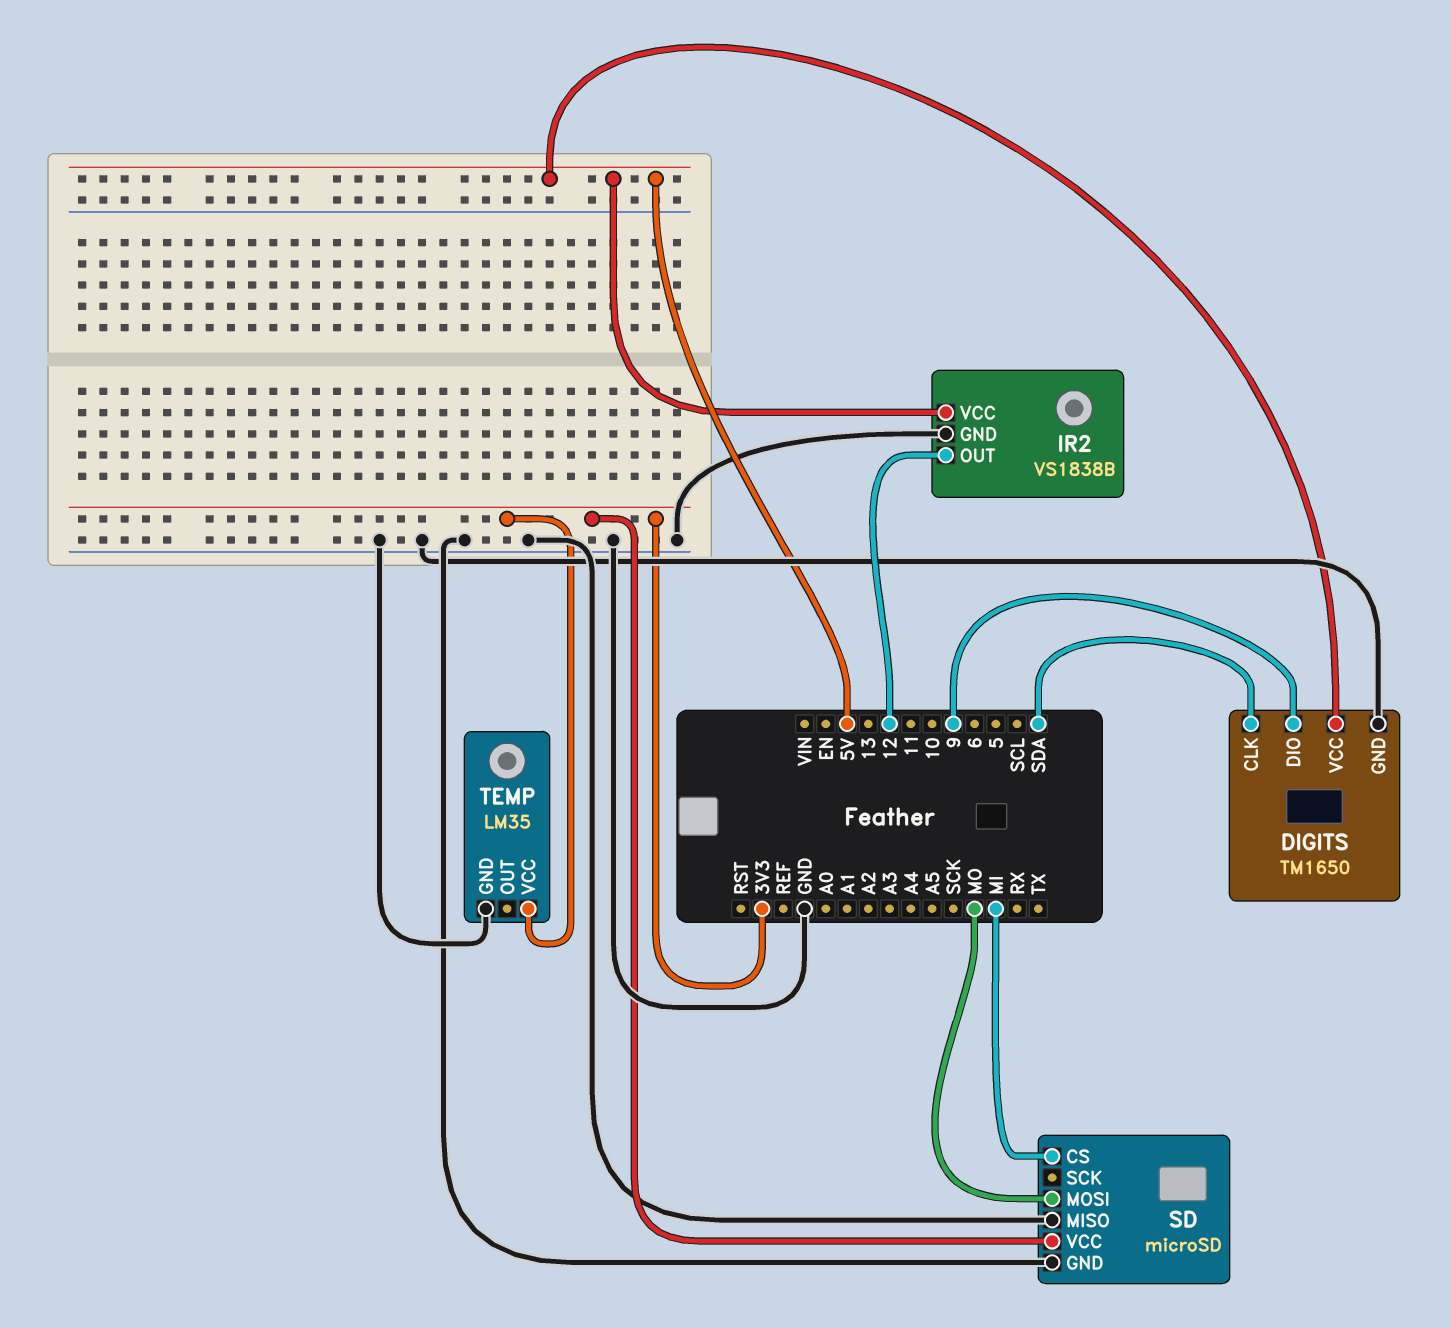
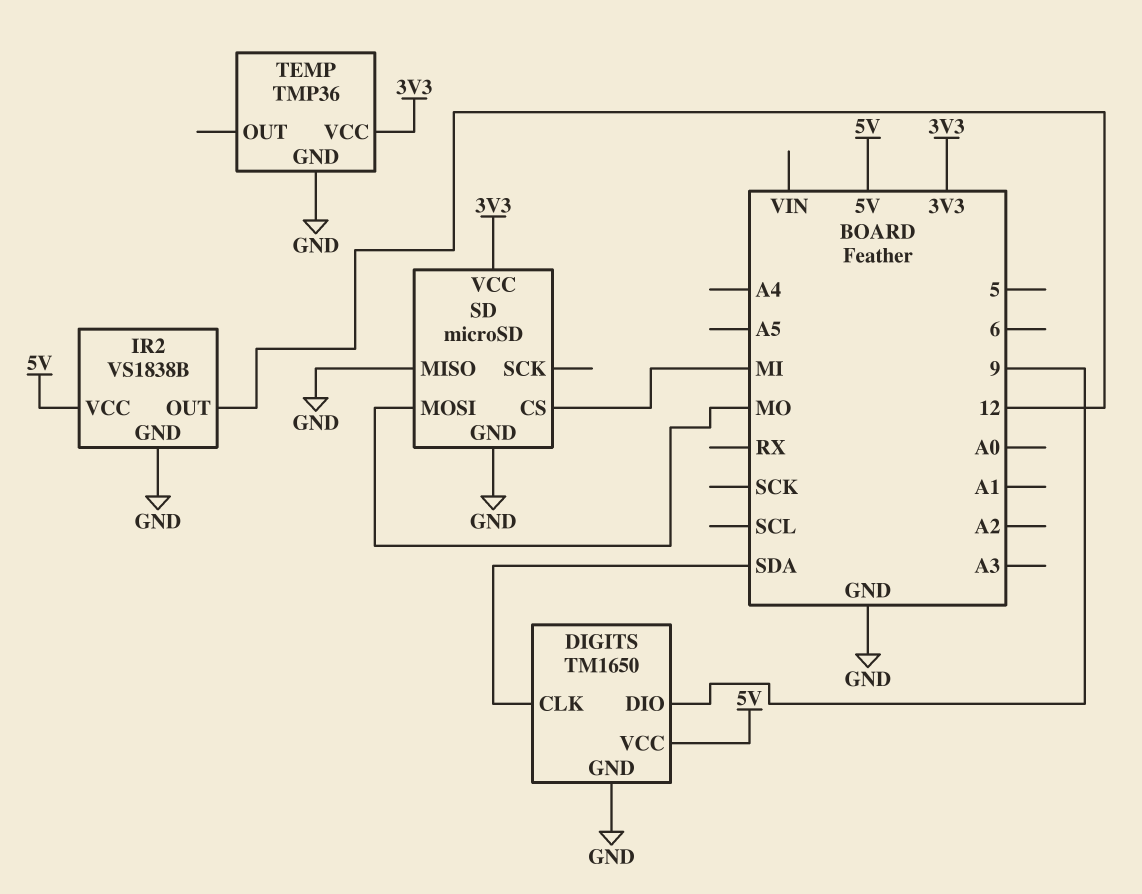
TEMP: LM35 -> TMP36

